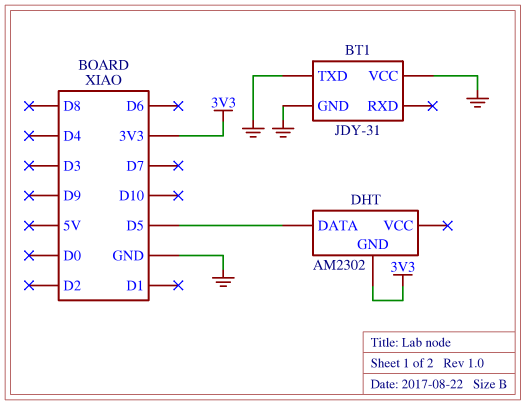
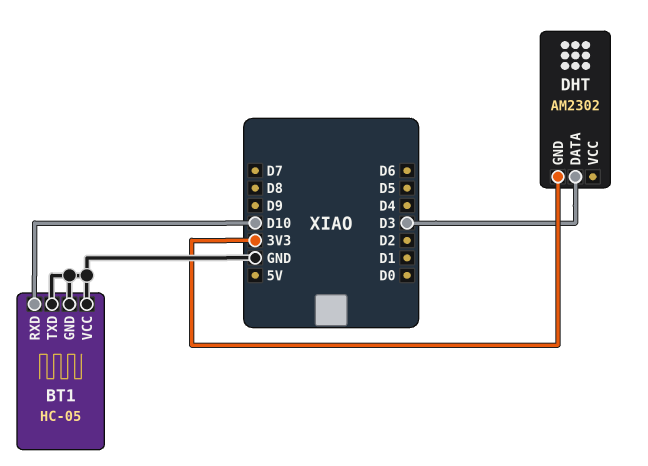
BT1: JDY-31 -> HC-05
BT1 pin RXD: none -> D10
DHT pin DATA: D5 -> D3

